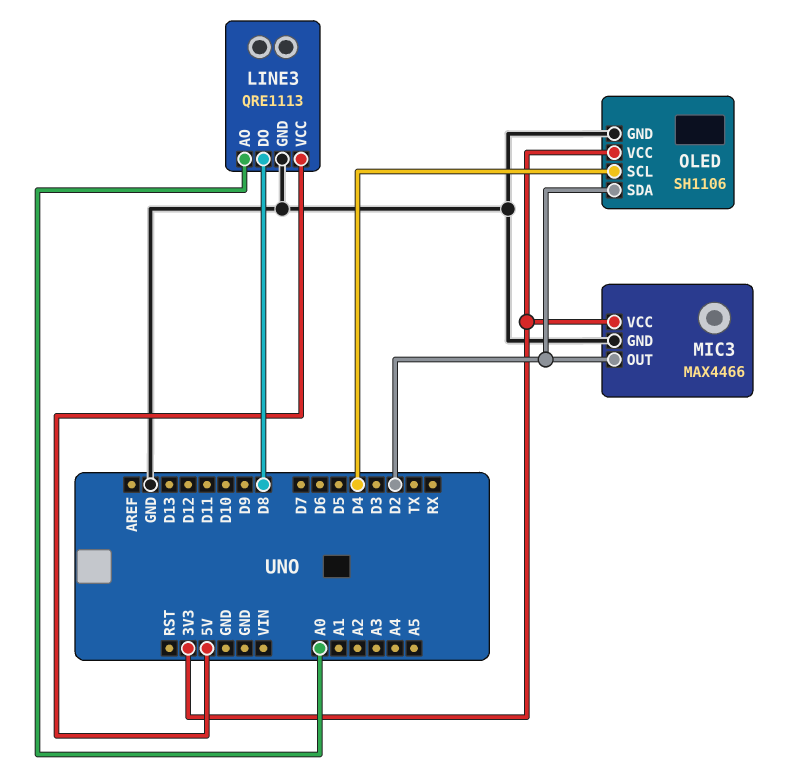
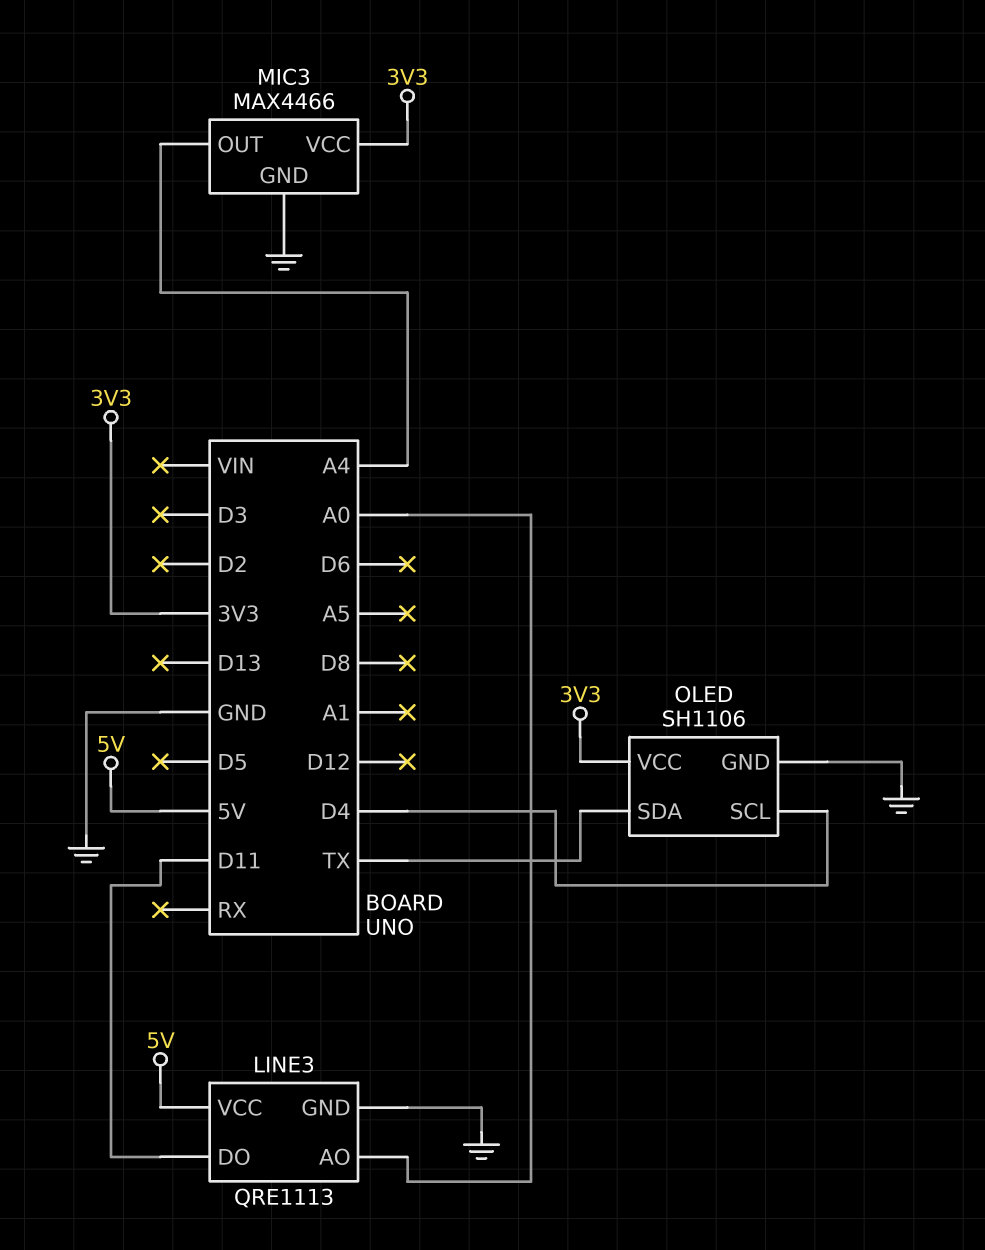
LINE3 pin DO: D8 -> D11
MIC3 pin OUT: D2 -> A4
OLED pin SDA: D2 -> TX

